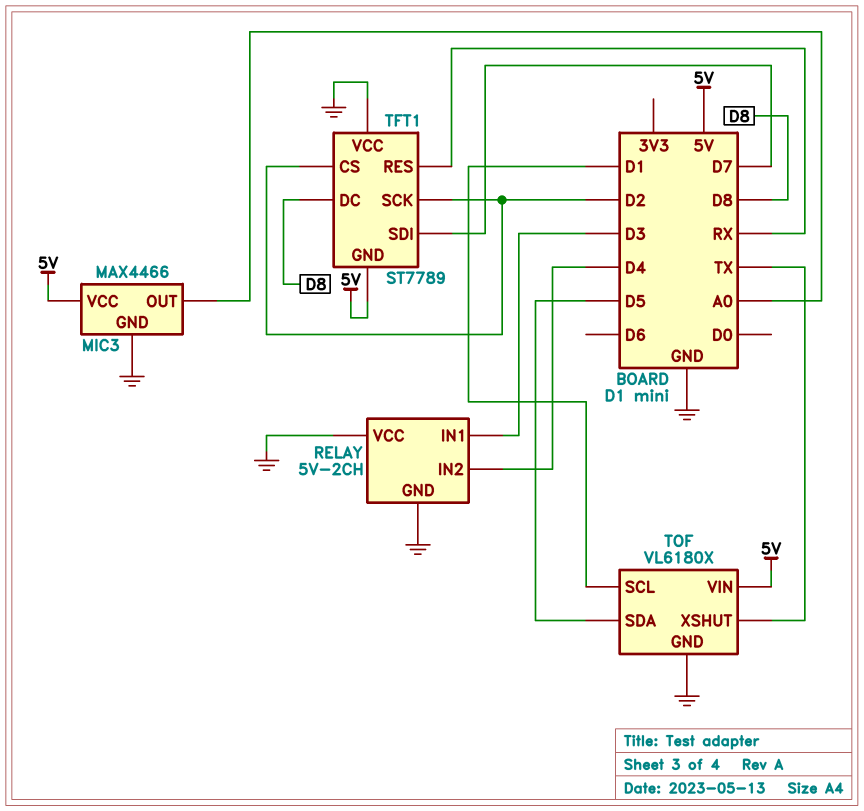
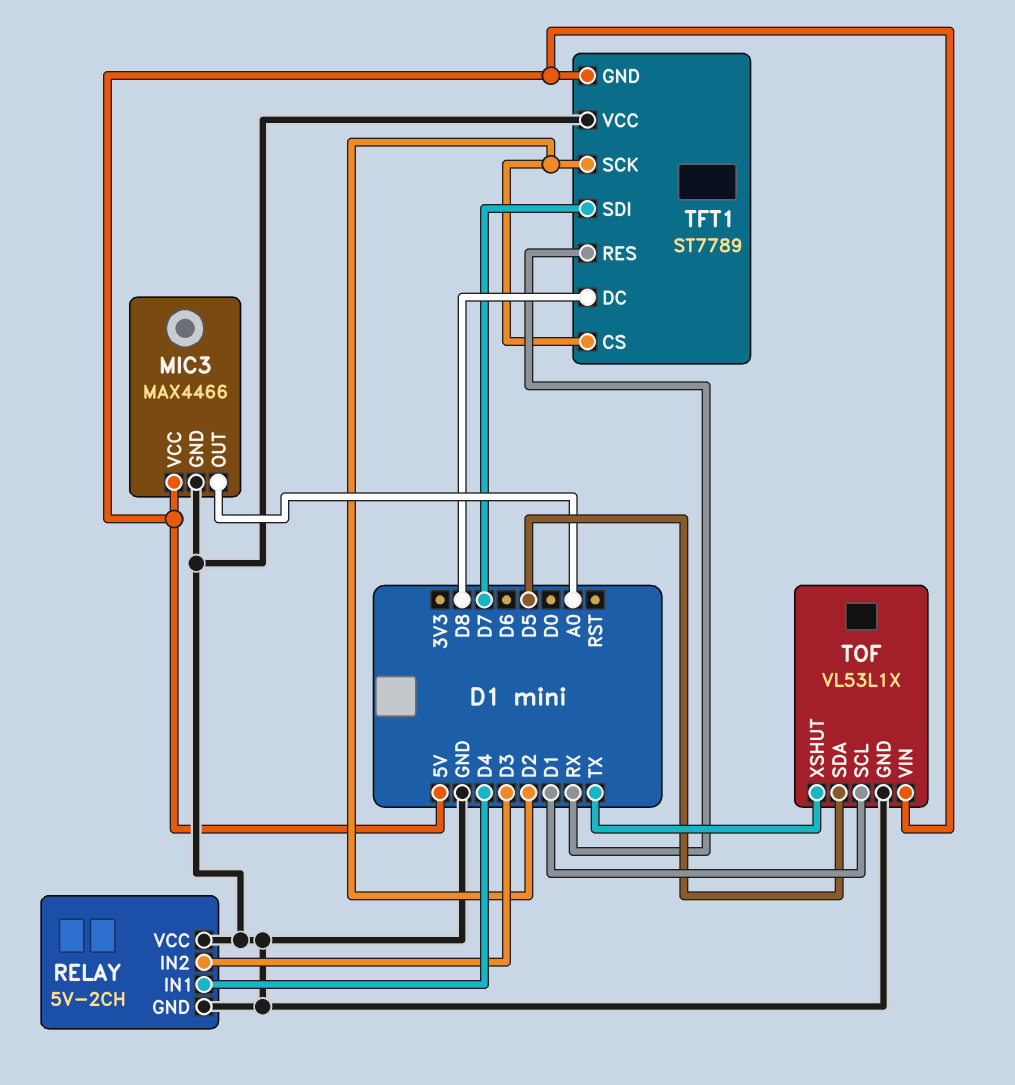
RELAY pin IN1: D3 -> D4
RELAY pin IN2: D4 -> D3
TOF: VL6180X -> VL53L1X

